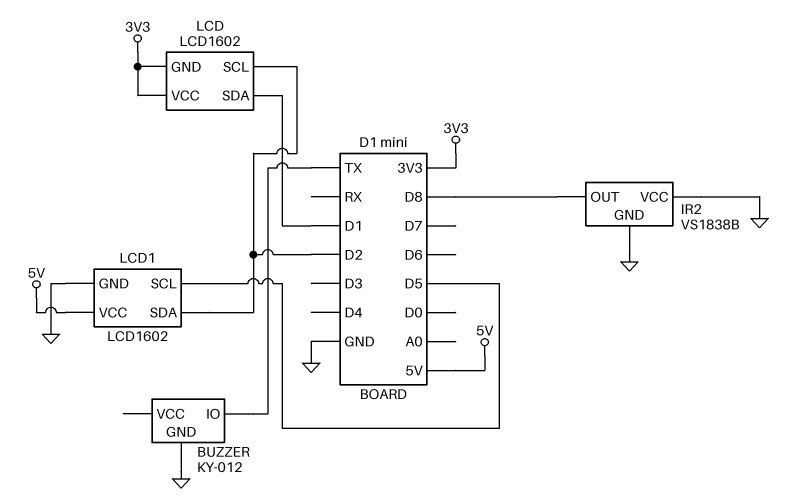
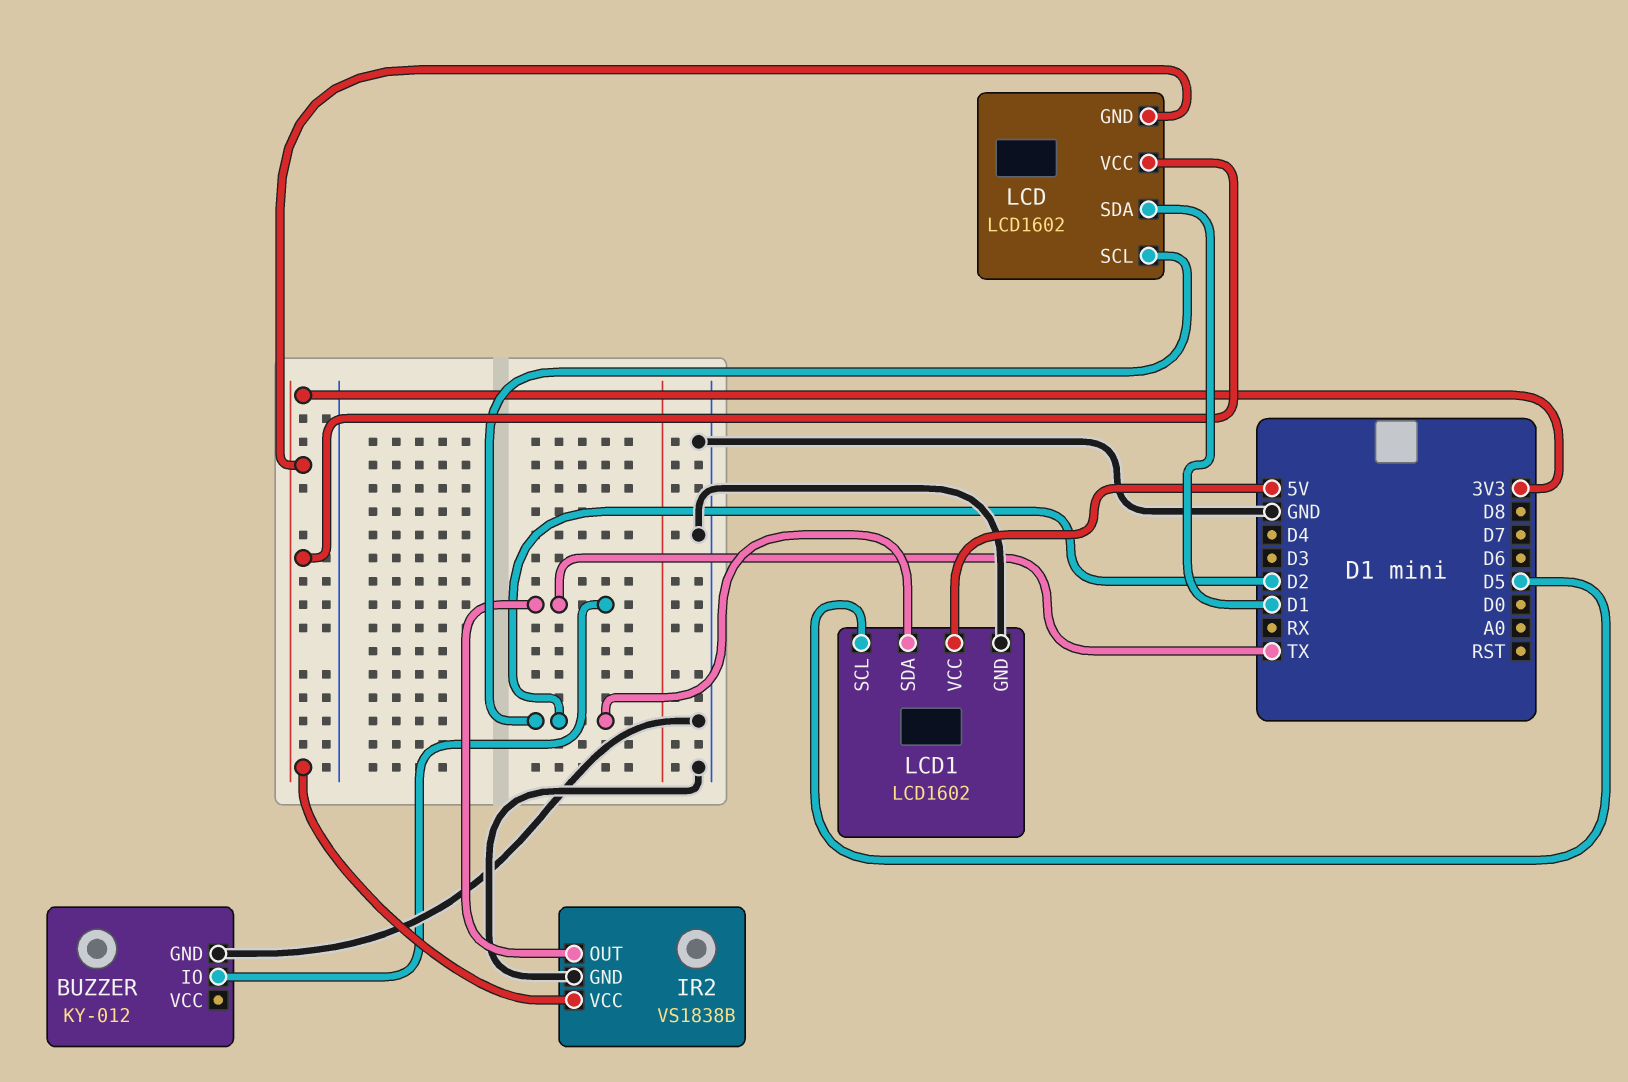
IR2 pin OUT: D8 -> TX
IR2 pin VCC: GND -> 3V3

